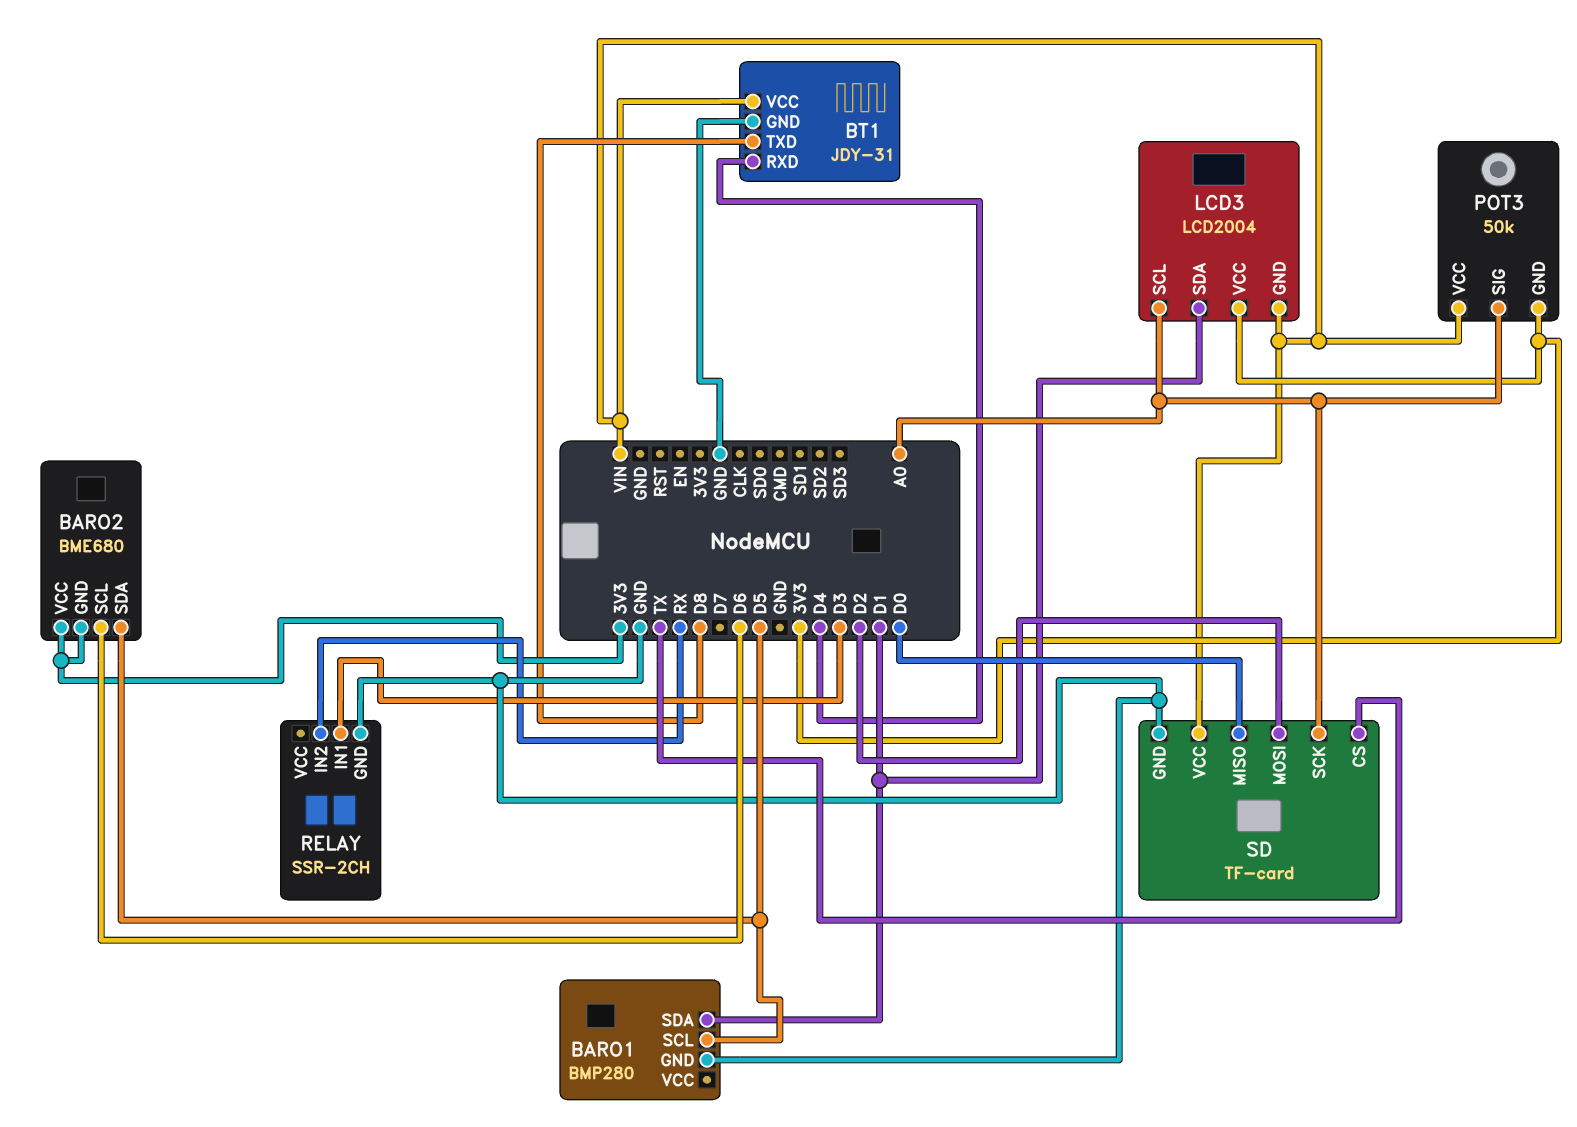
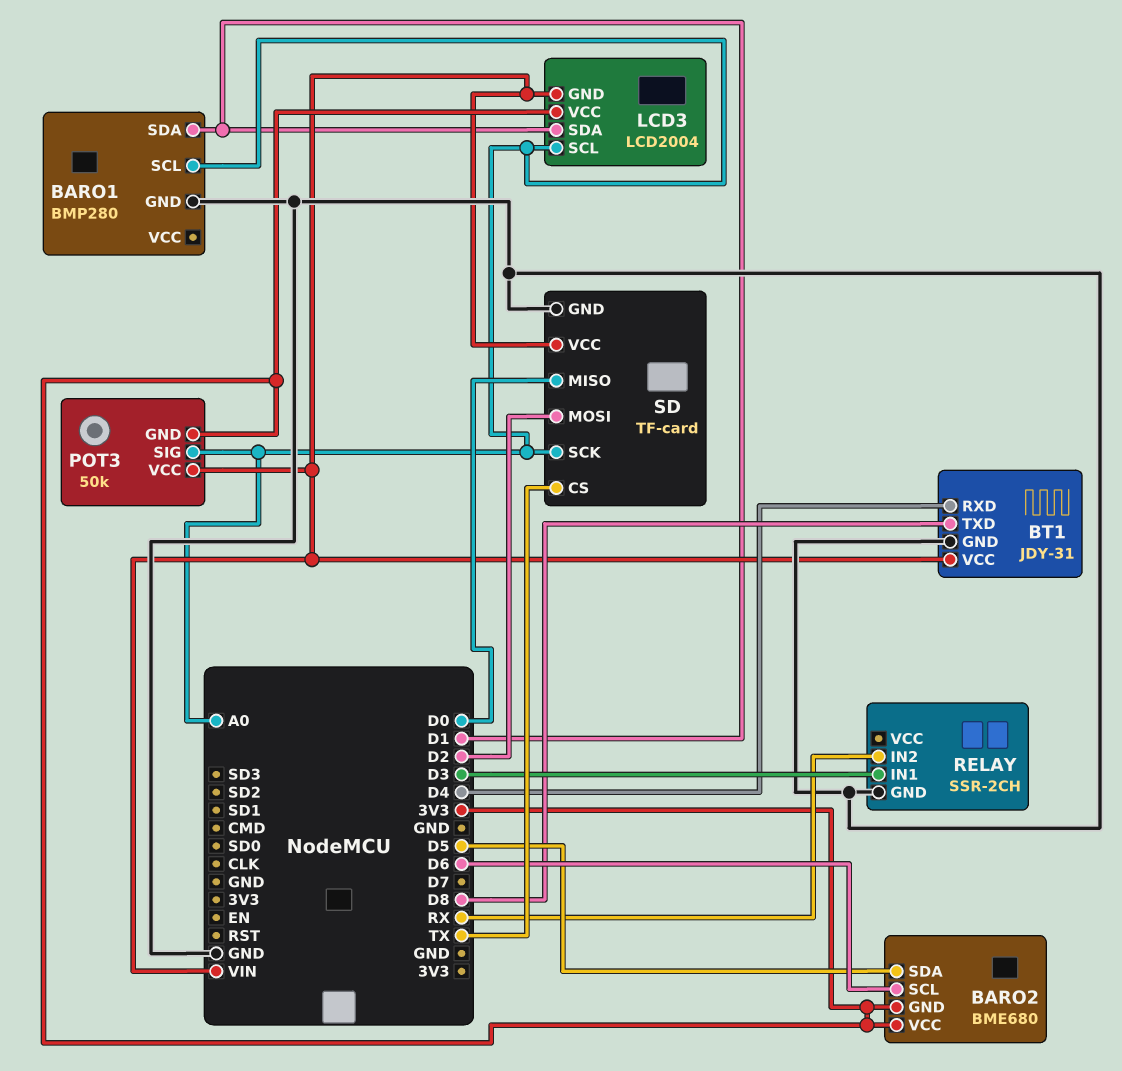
BARO1 pin SCL: D5 -> A0

